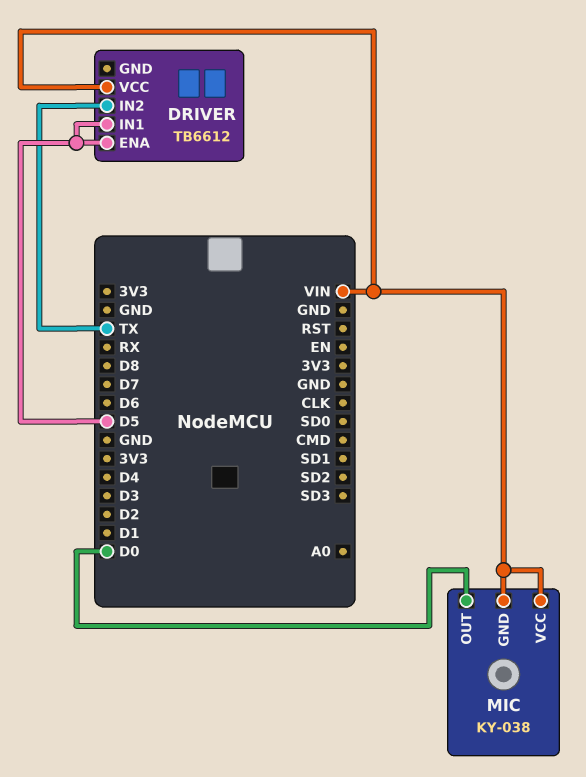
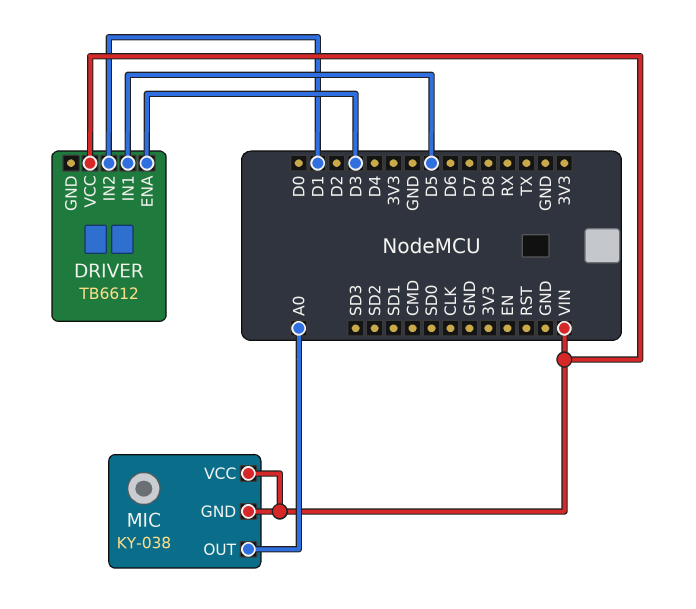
DRIVER pin ENA: D5 -> D3
DRIVER pin IN2: TX -> D1
MIC pin OUT: D0 -> A0

